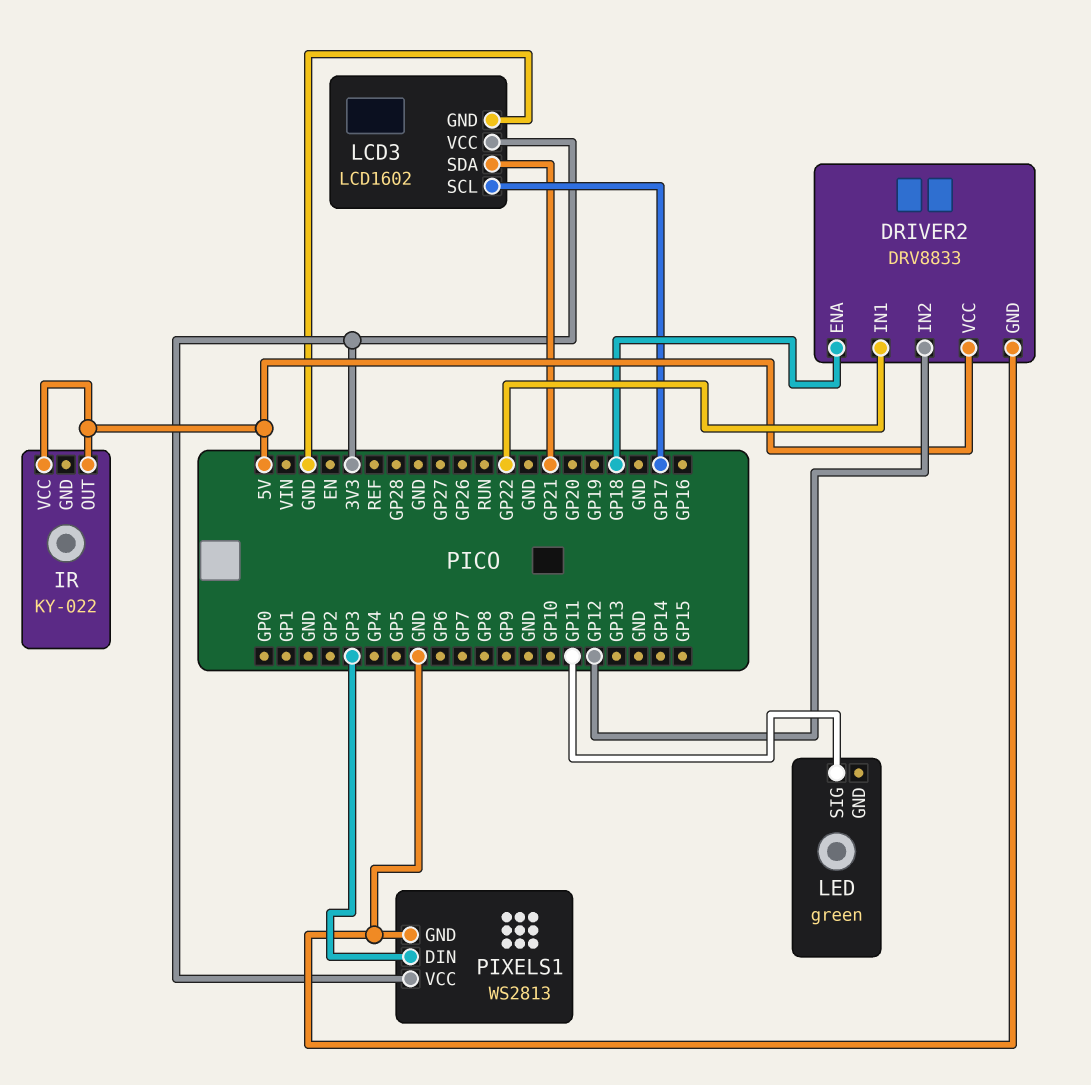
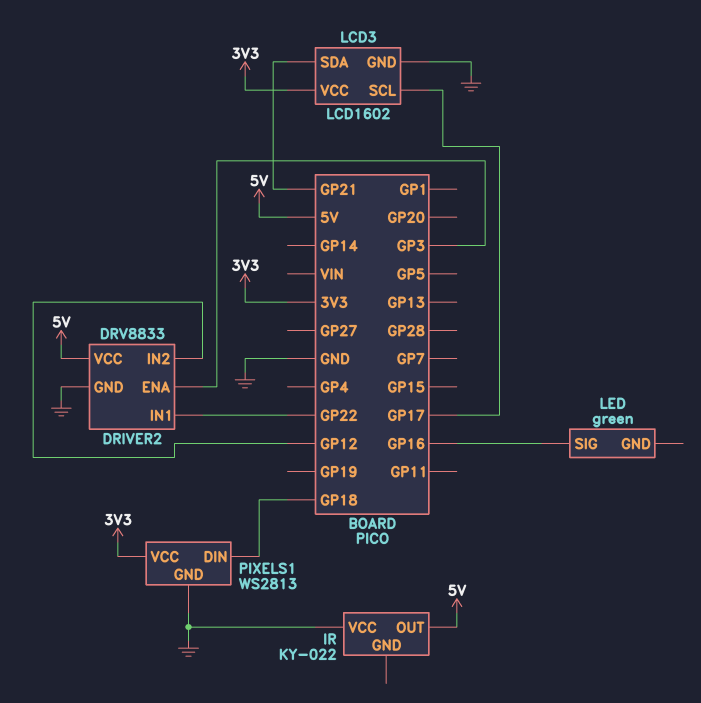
DRIVER2 pin ENA: GP18 -> GP3
IR pin VCC: 5V -> GND
LED pin SIG: GP11 -> GP16
PIXELS1 pin DIN: GP3 -> GP18

